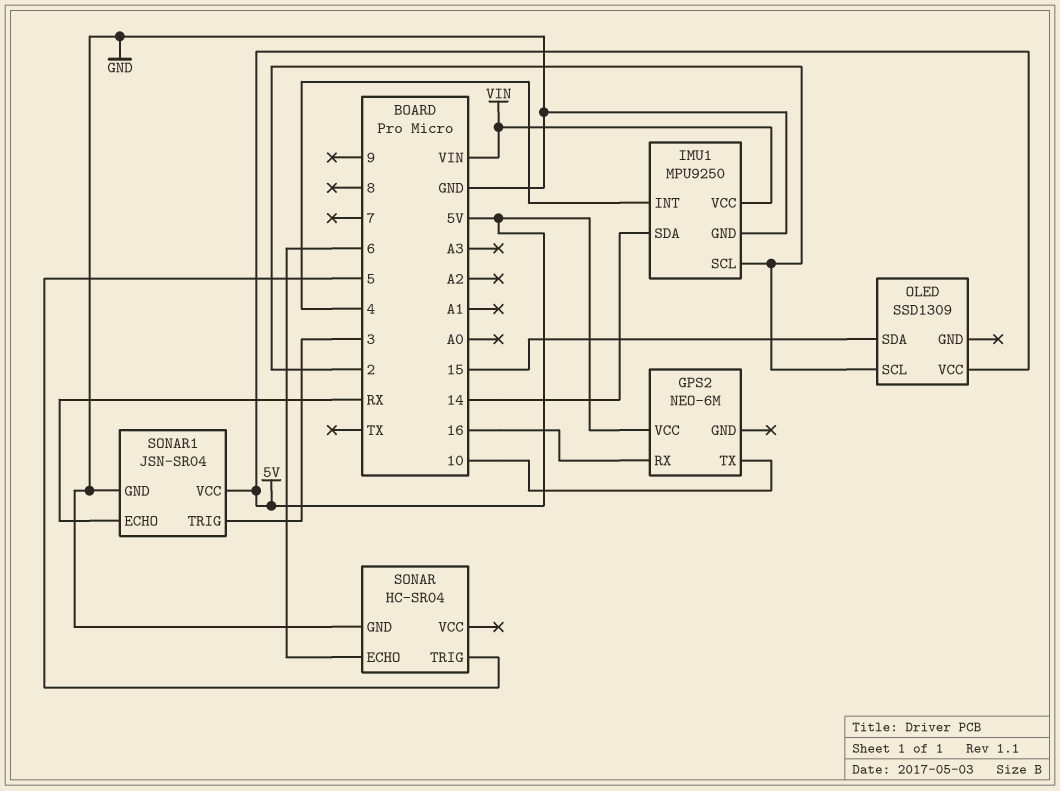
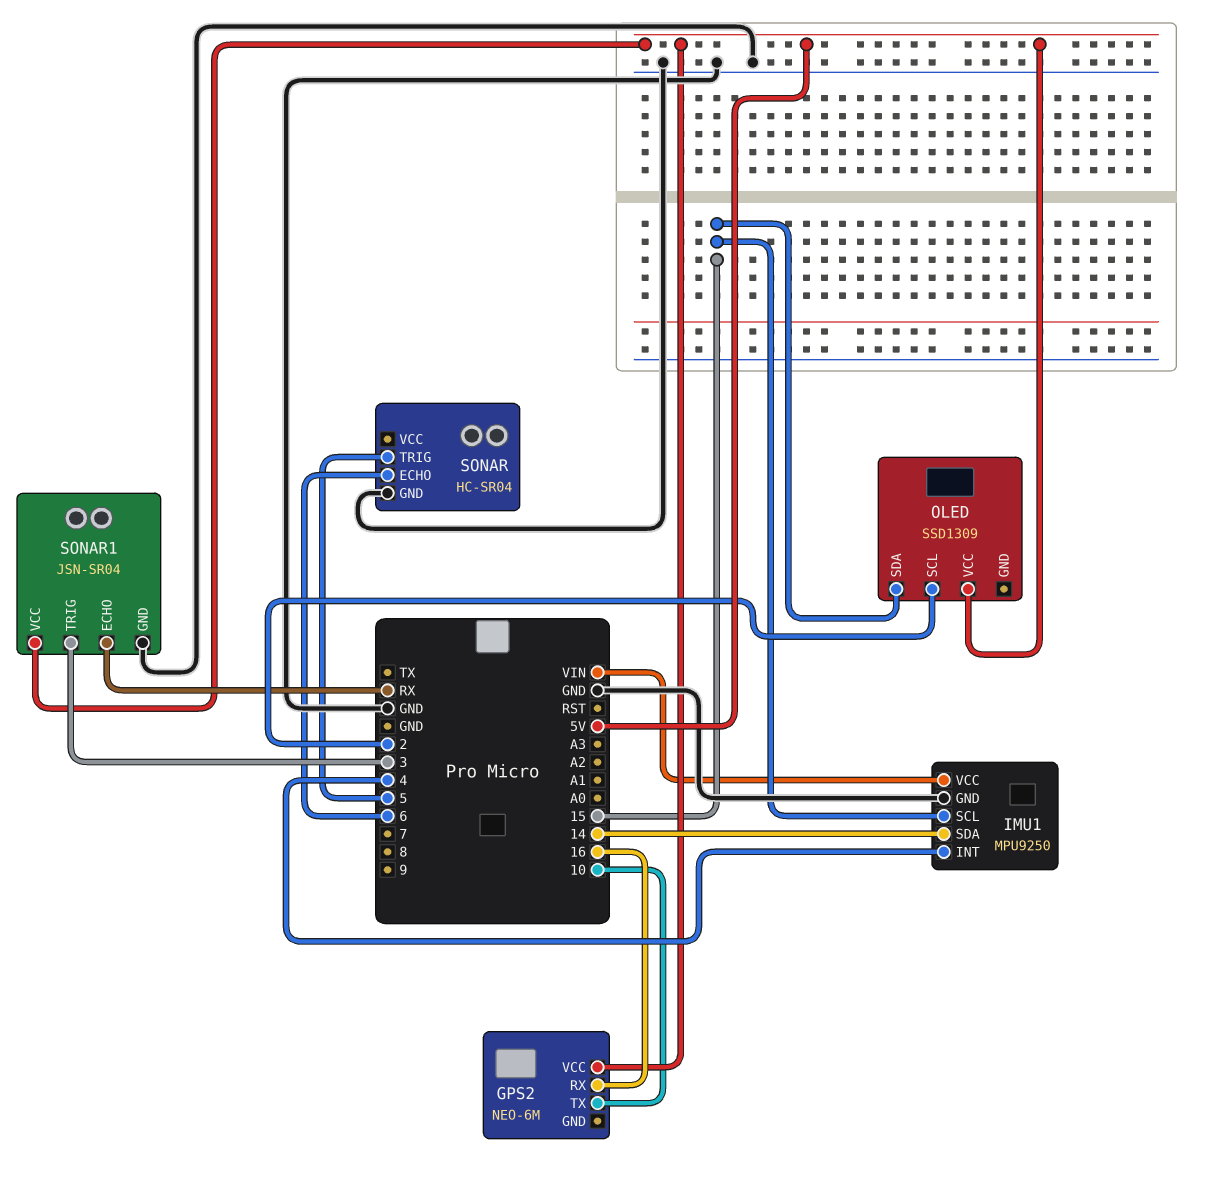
IMU1 pin SCL: 2 -> 15

